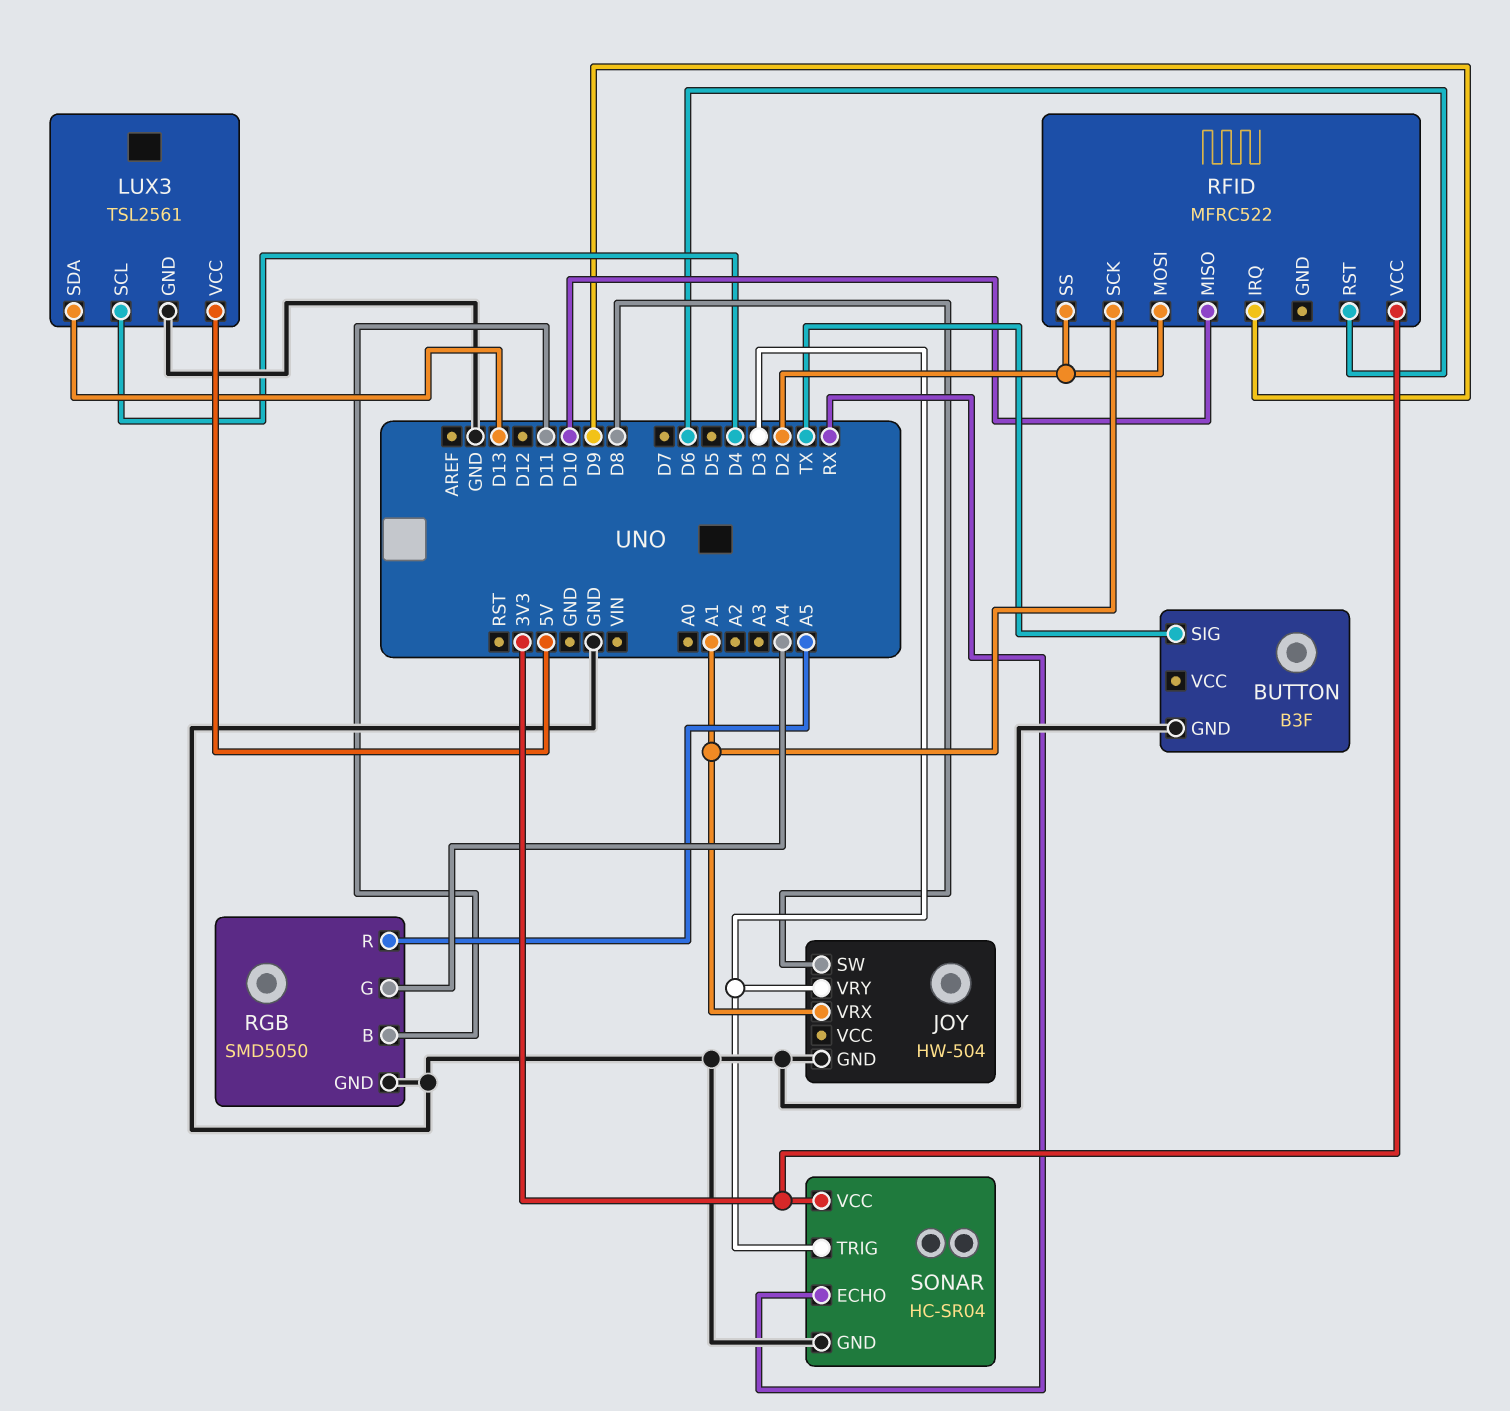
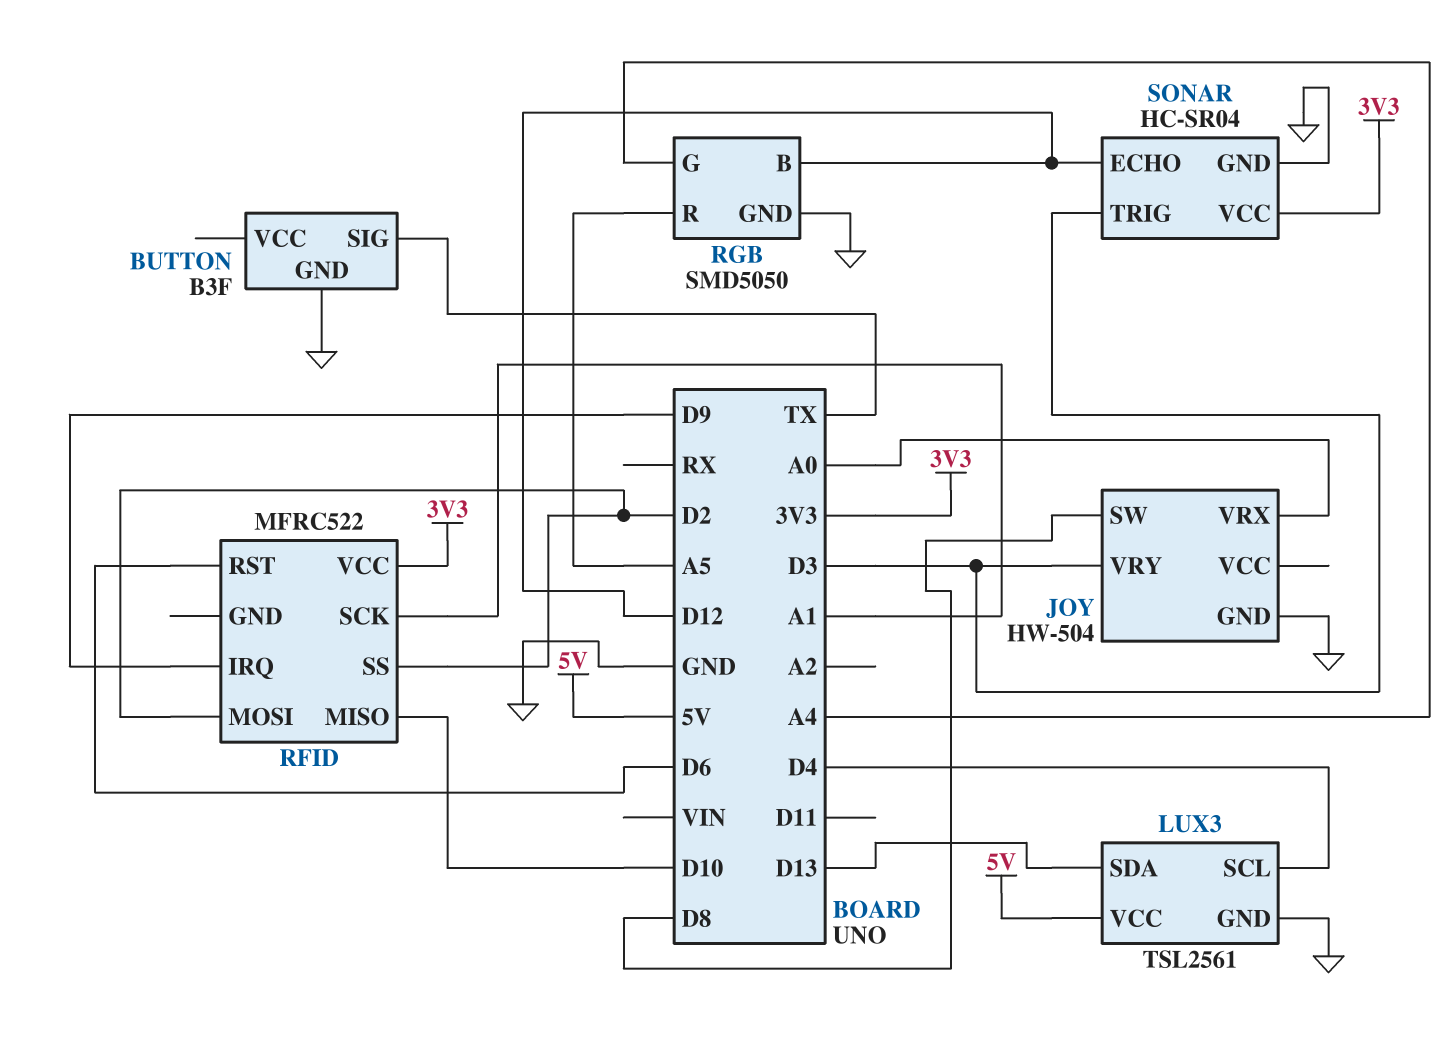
JOY pin VRX: A1 -> A0
RGB pin B: D11 -> D12
SONAR pin ECHO: RX -> D12

